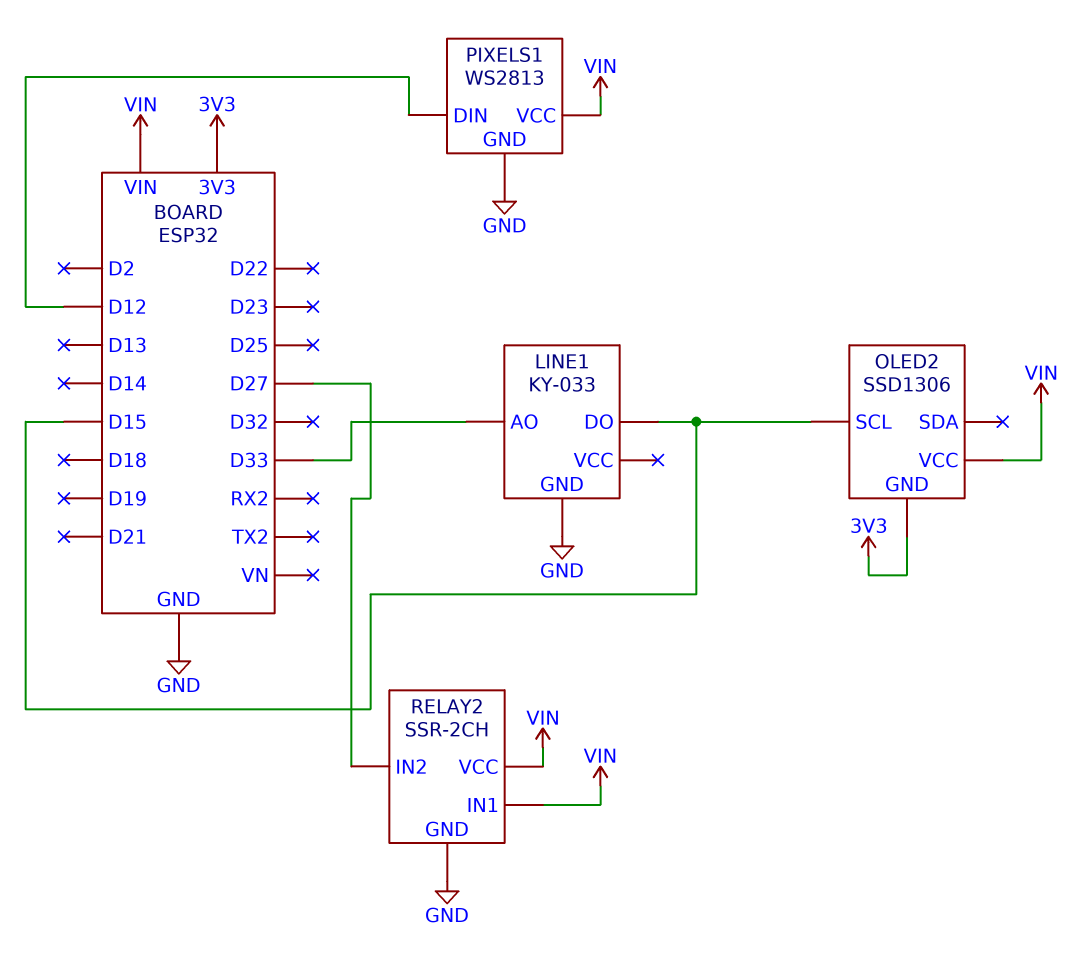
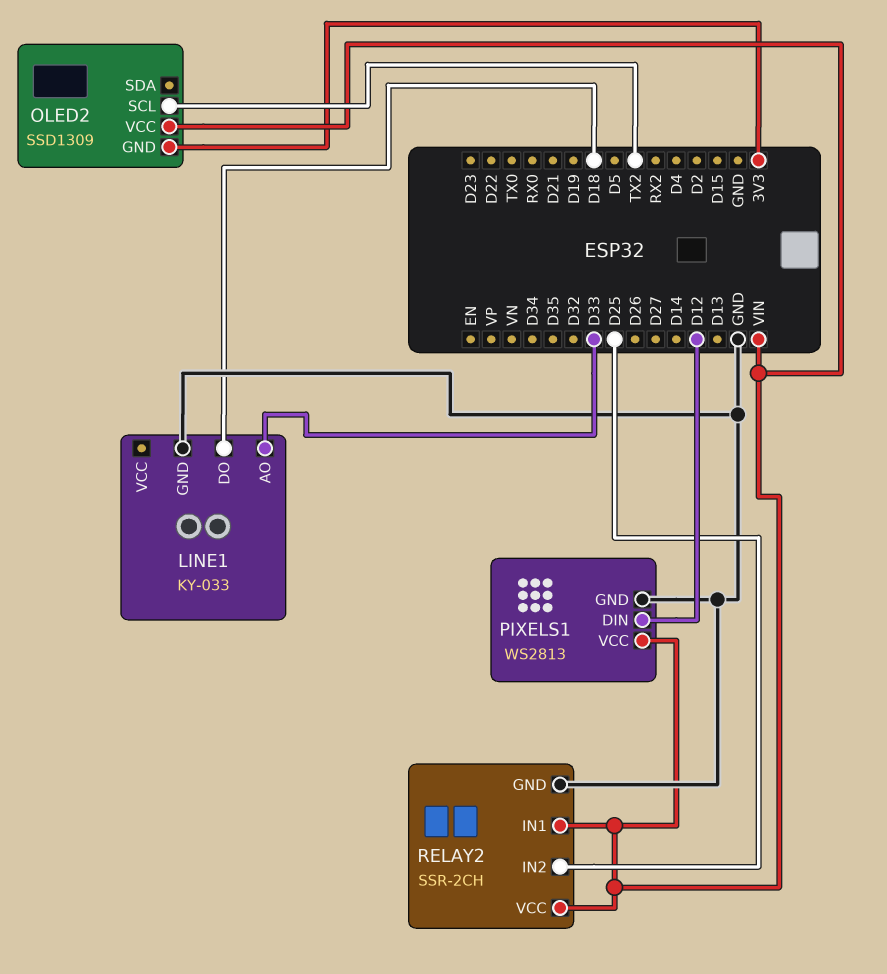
LINE1 pin DO: D15 -> D18
OLED2: SSD1306 -> SSD1309
OLED2 pin SCL: D15 -> TX2
RELAY2 pin IN2: D27 -> D25

